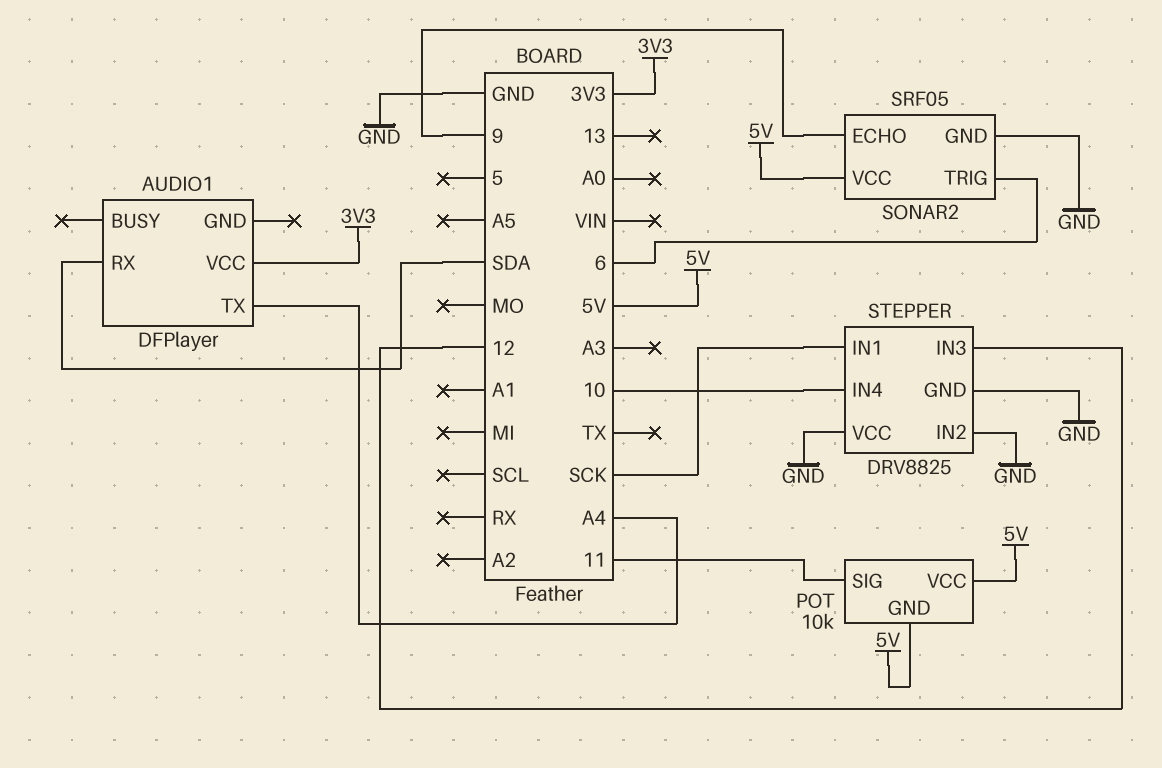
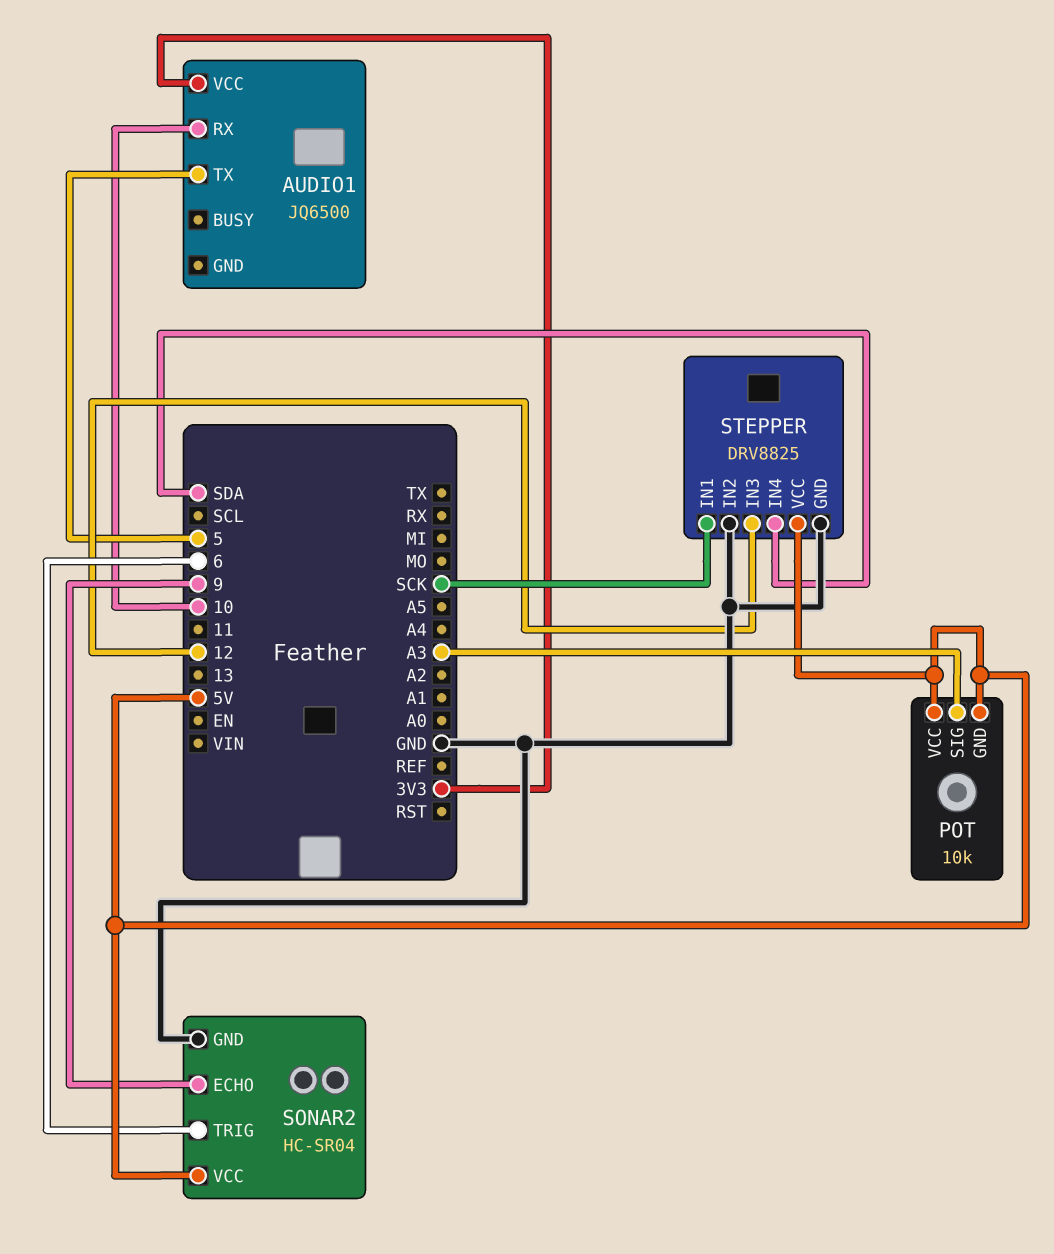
AUDIO1: DFPlayer -> JQ6500
AUDIO1 pin RX: SDA -> 10
AUDIO1 pin TX: A4 -> 5
POT pin SIG: 11 -> A3
SONAR2: SRF05 -> HC-SR04
STEPPER pin IN4: 10 -> SDA
STEPPER pin VCC: GND -> 5V

